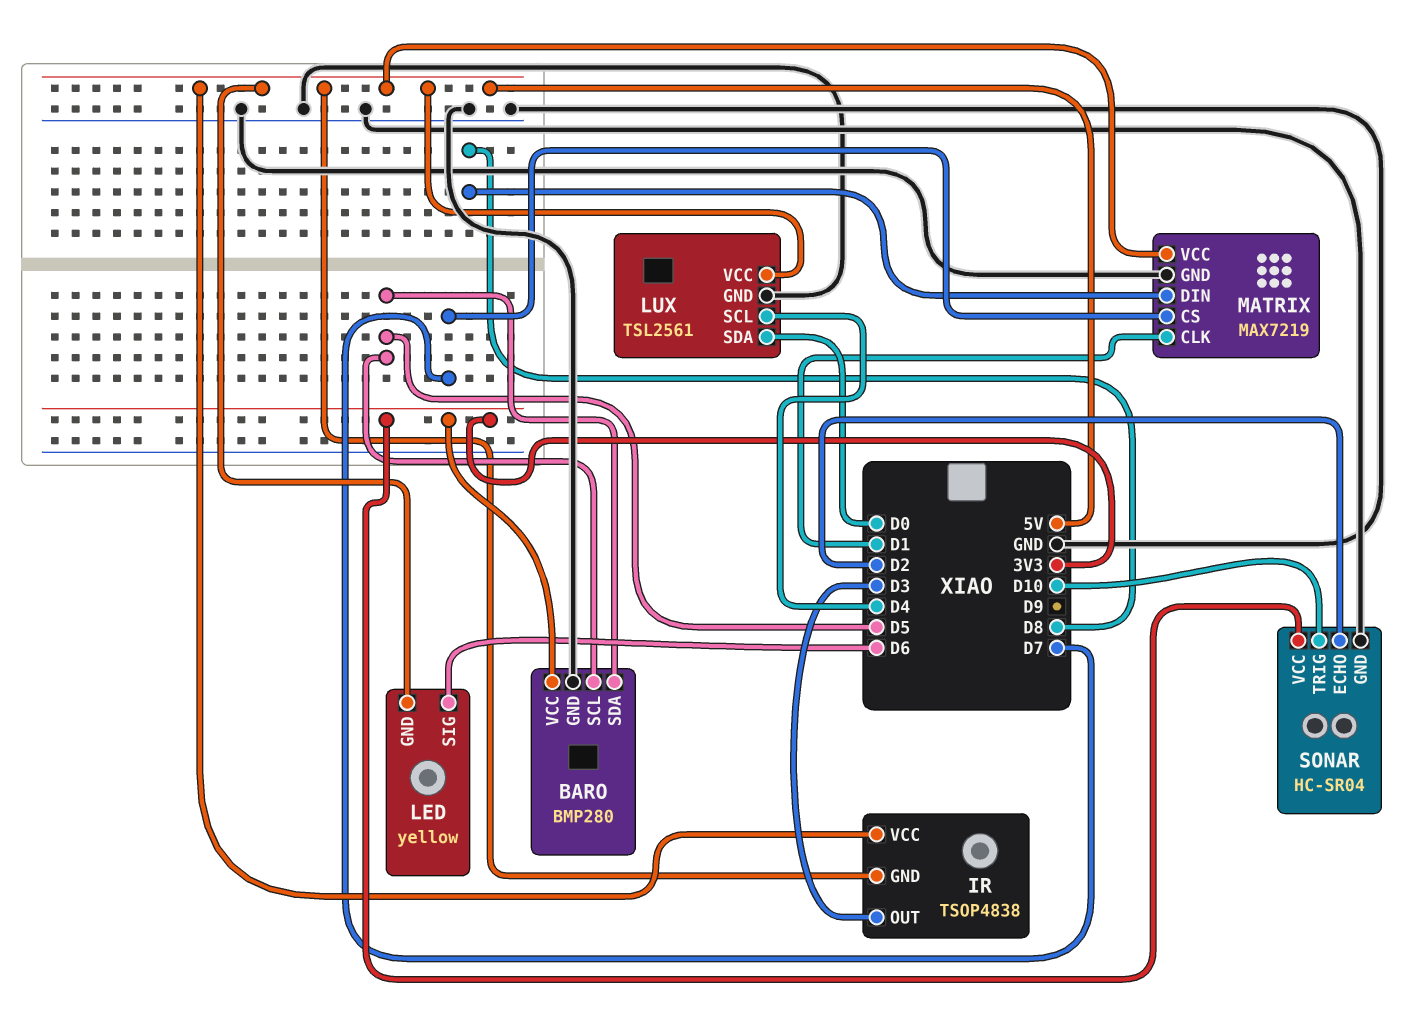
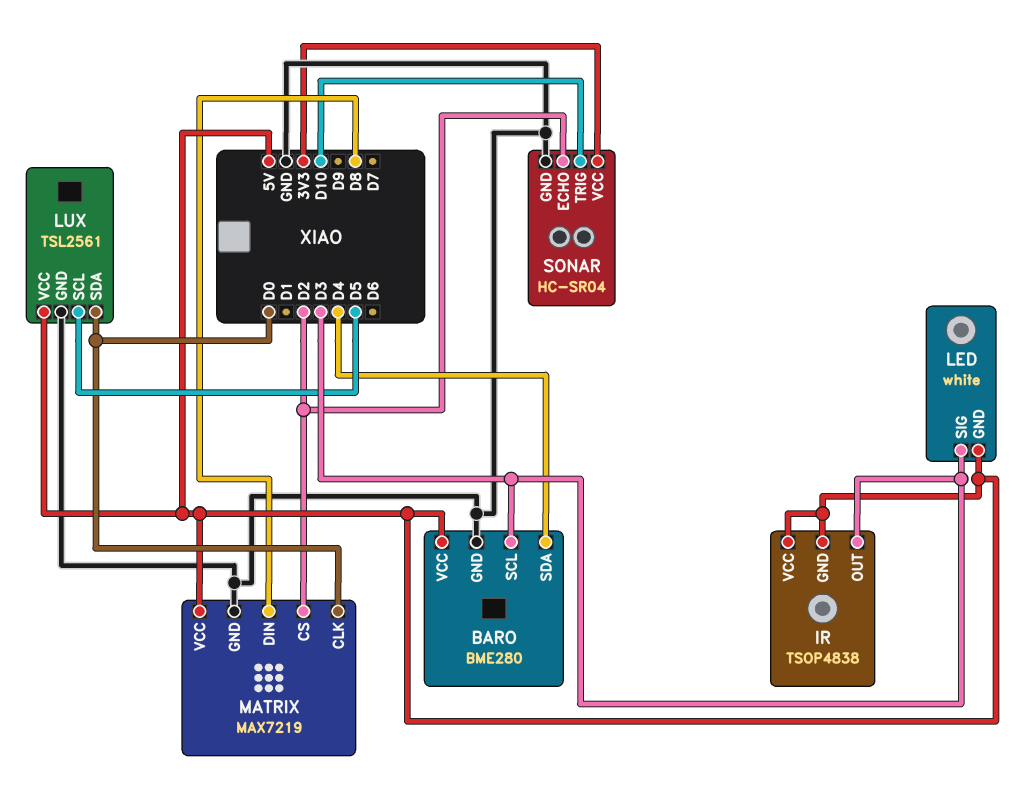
BARO: BMP280 -> BME280
BARO pin SCL: D5 -> D3
BARO pin SDA: D5 -> D4
BARO pin VCC: 3V3 -> 5V
LED: yellow -> white
LED pin SIG: D6 -> D3
LUX pin SCL: D4 -> D5
MATRIX pin CLK: D1 -> D0
MATRIX pin CS: D7 -> D2

